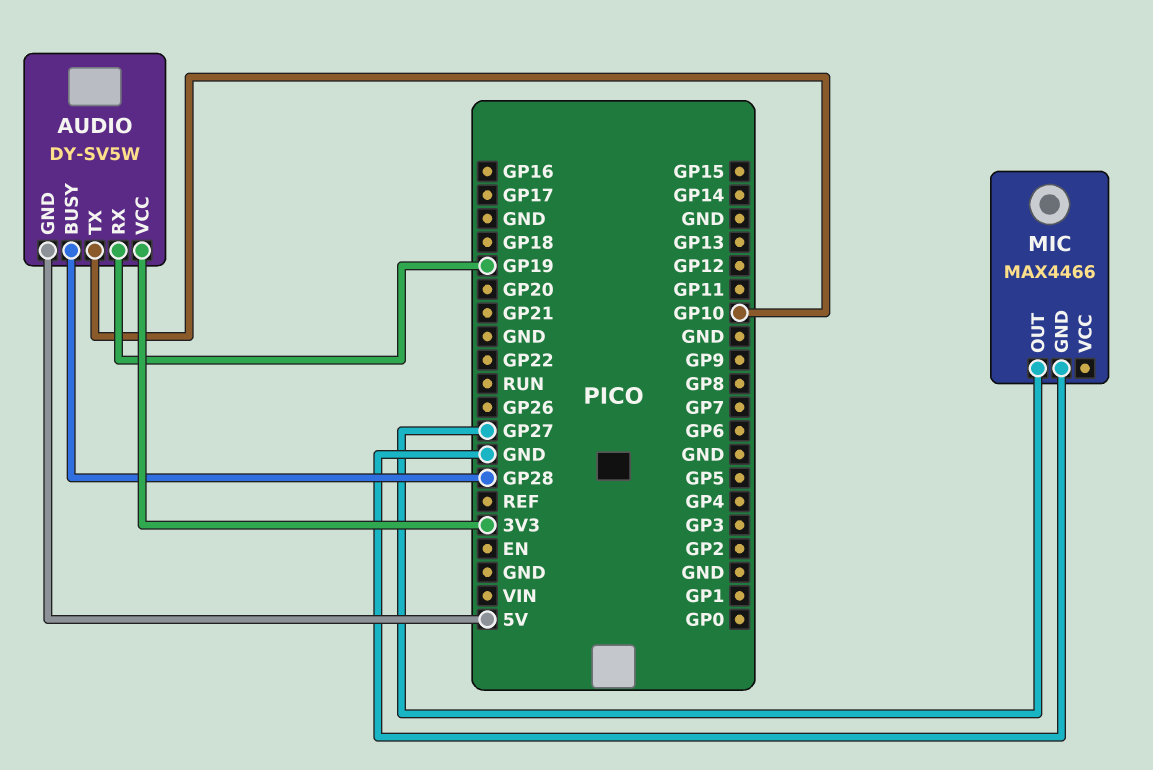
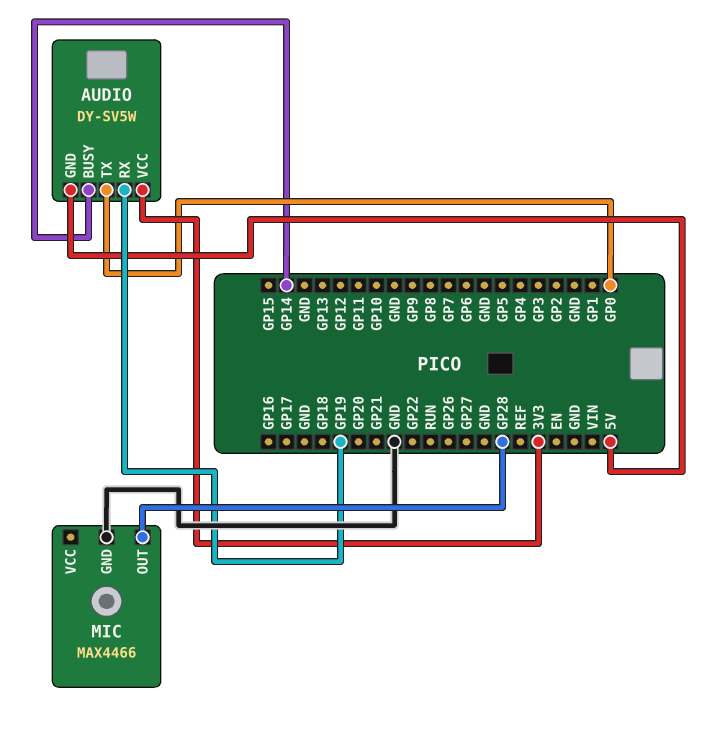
AUDIO pin BUSY: GP28 -> GP14
AUDIO pin TX: GP10 -> GP0
MIC pin OUT: GP27 -> GP28

